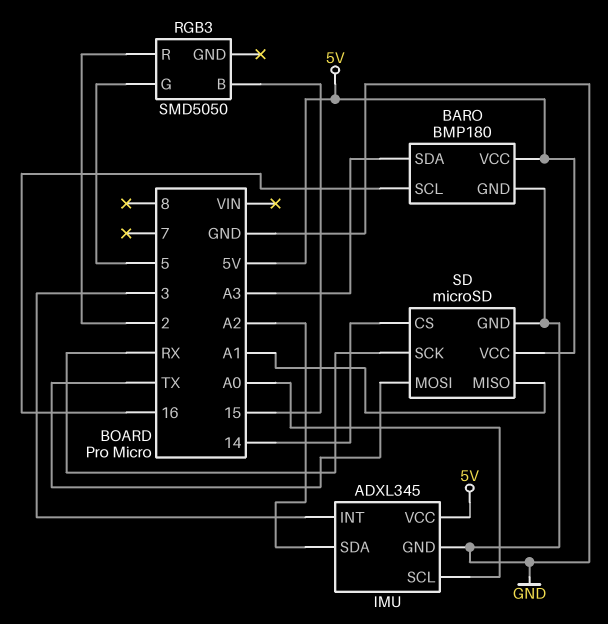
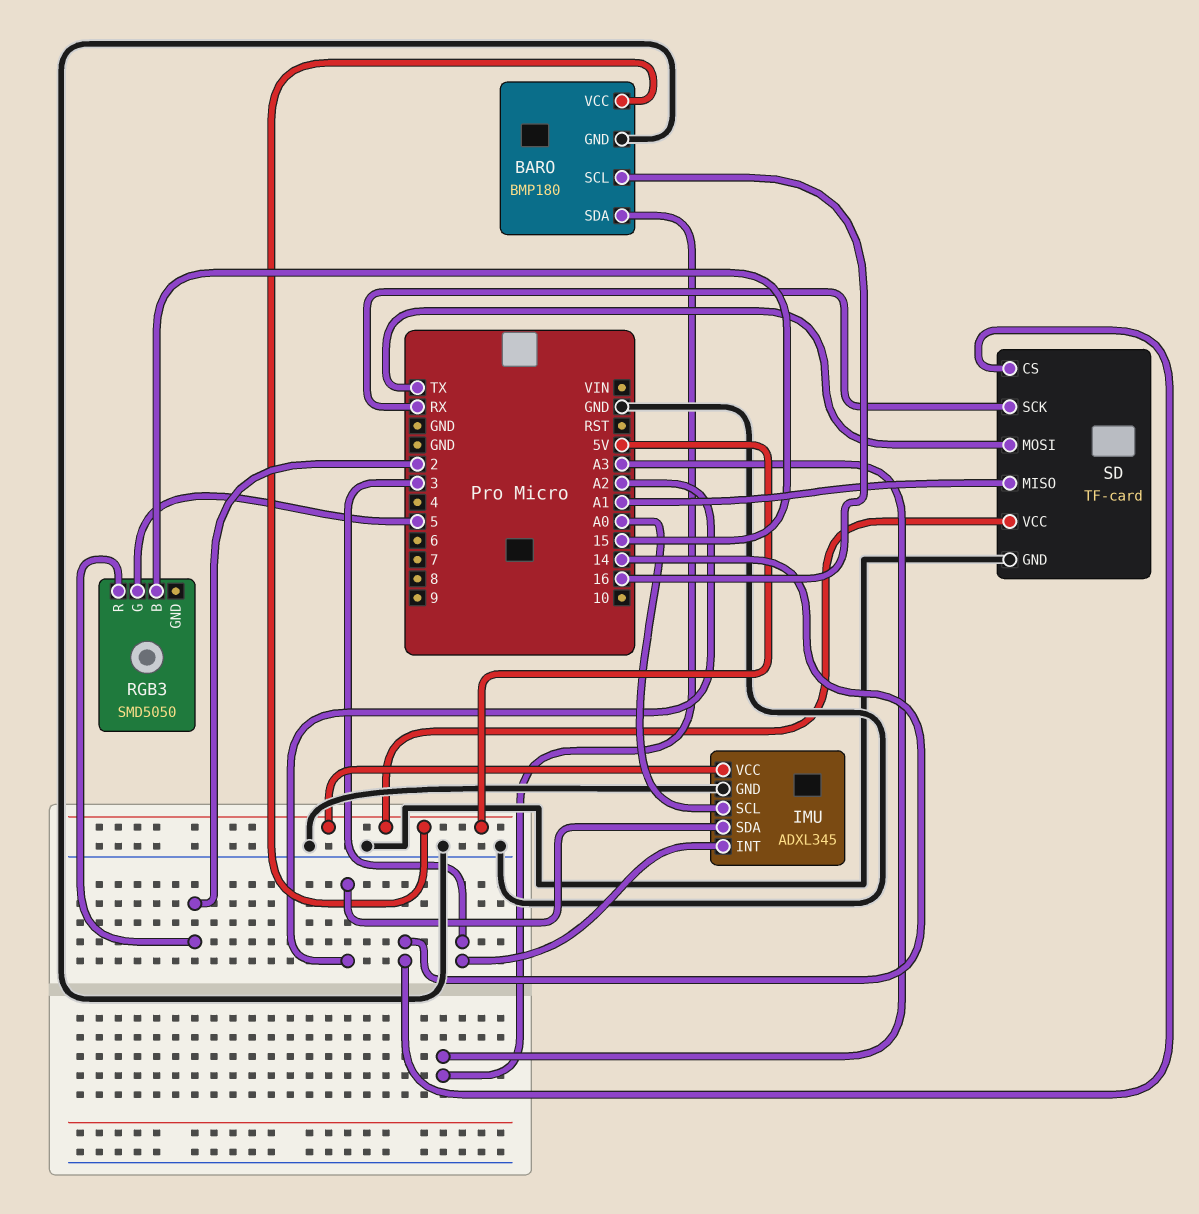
SD: microSD -> TF-card

